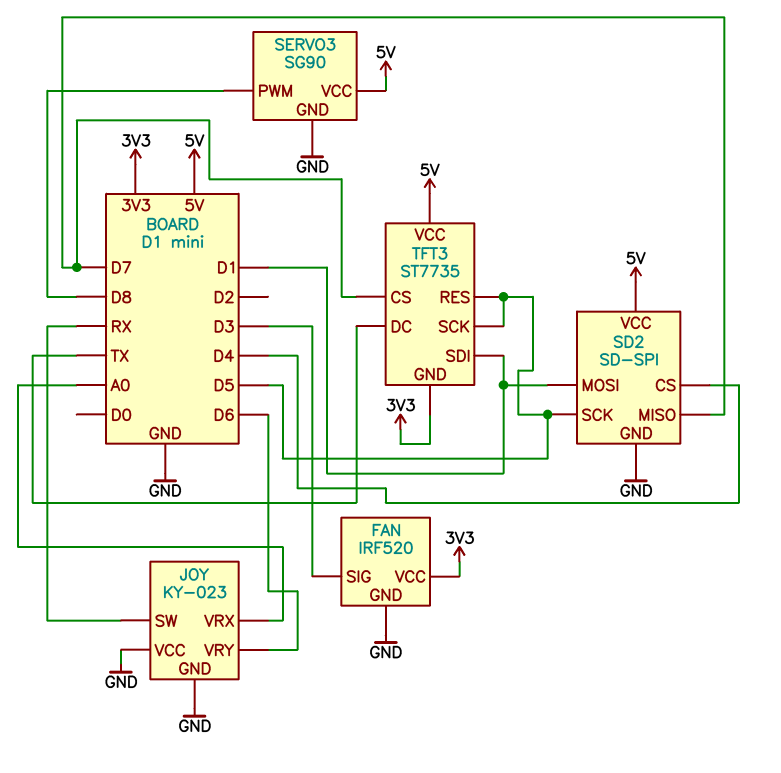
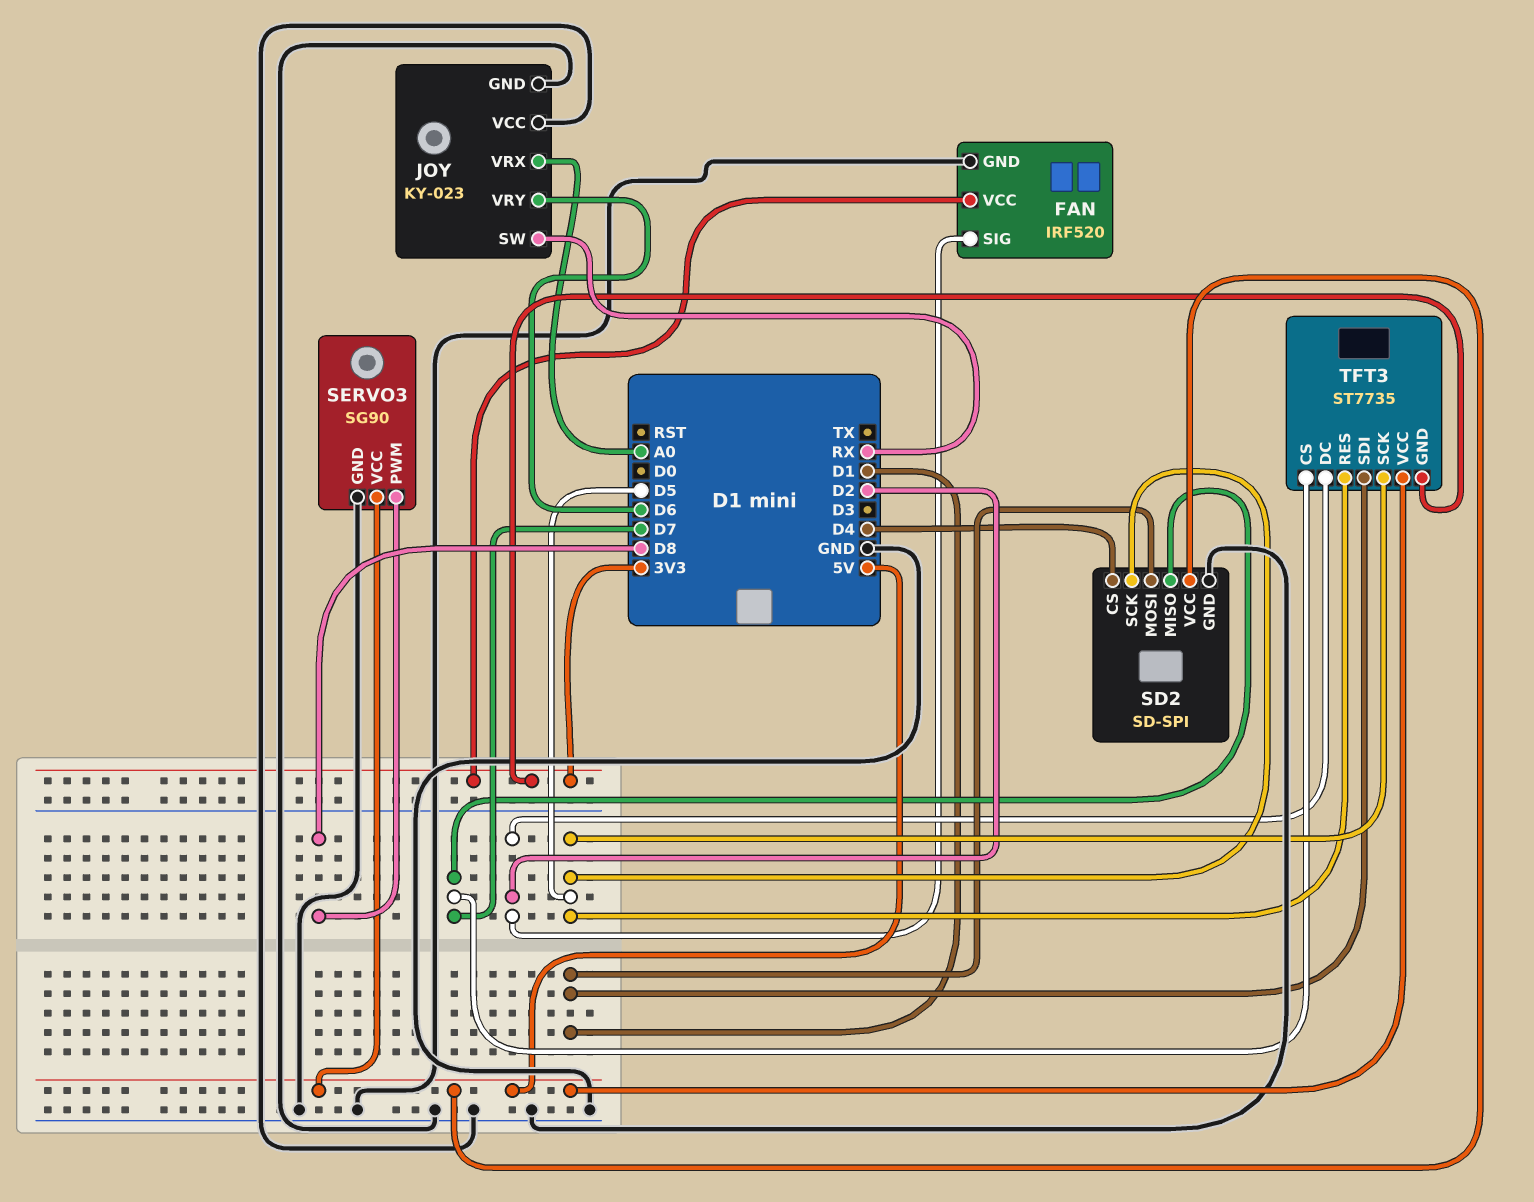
FAN pin SIG: D3 -> D2
TFT3 pin DC: TX -> D2

